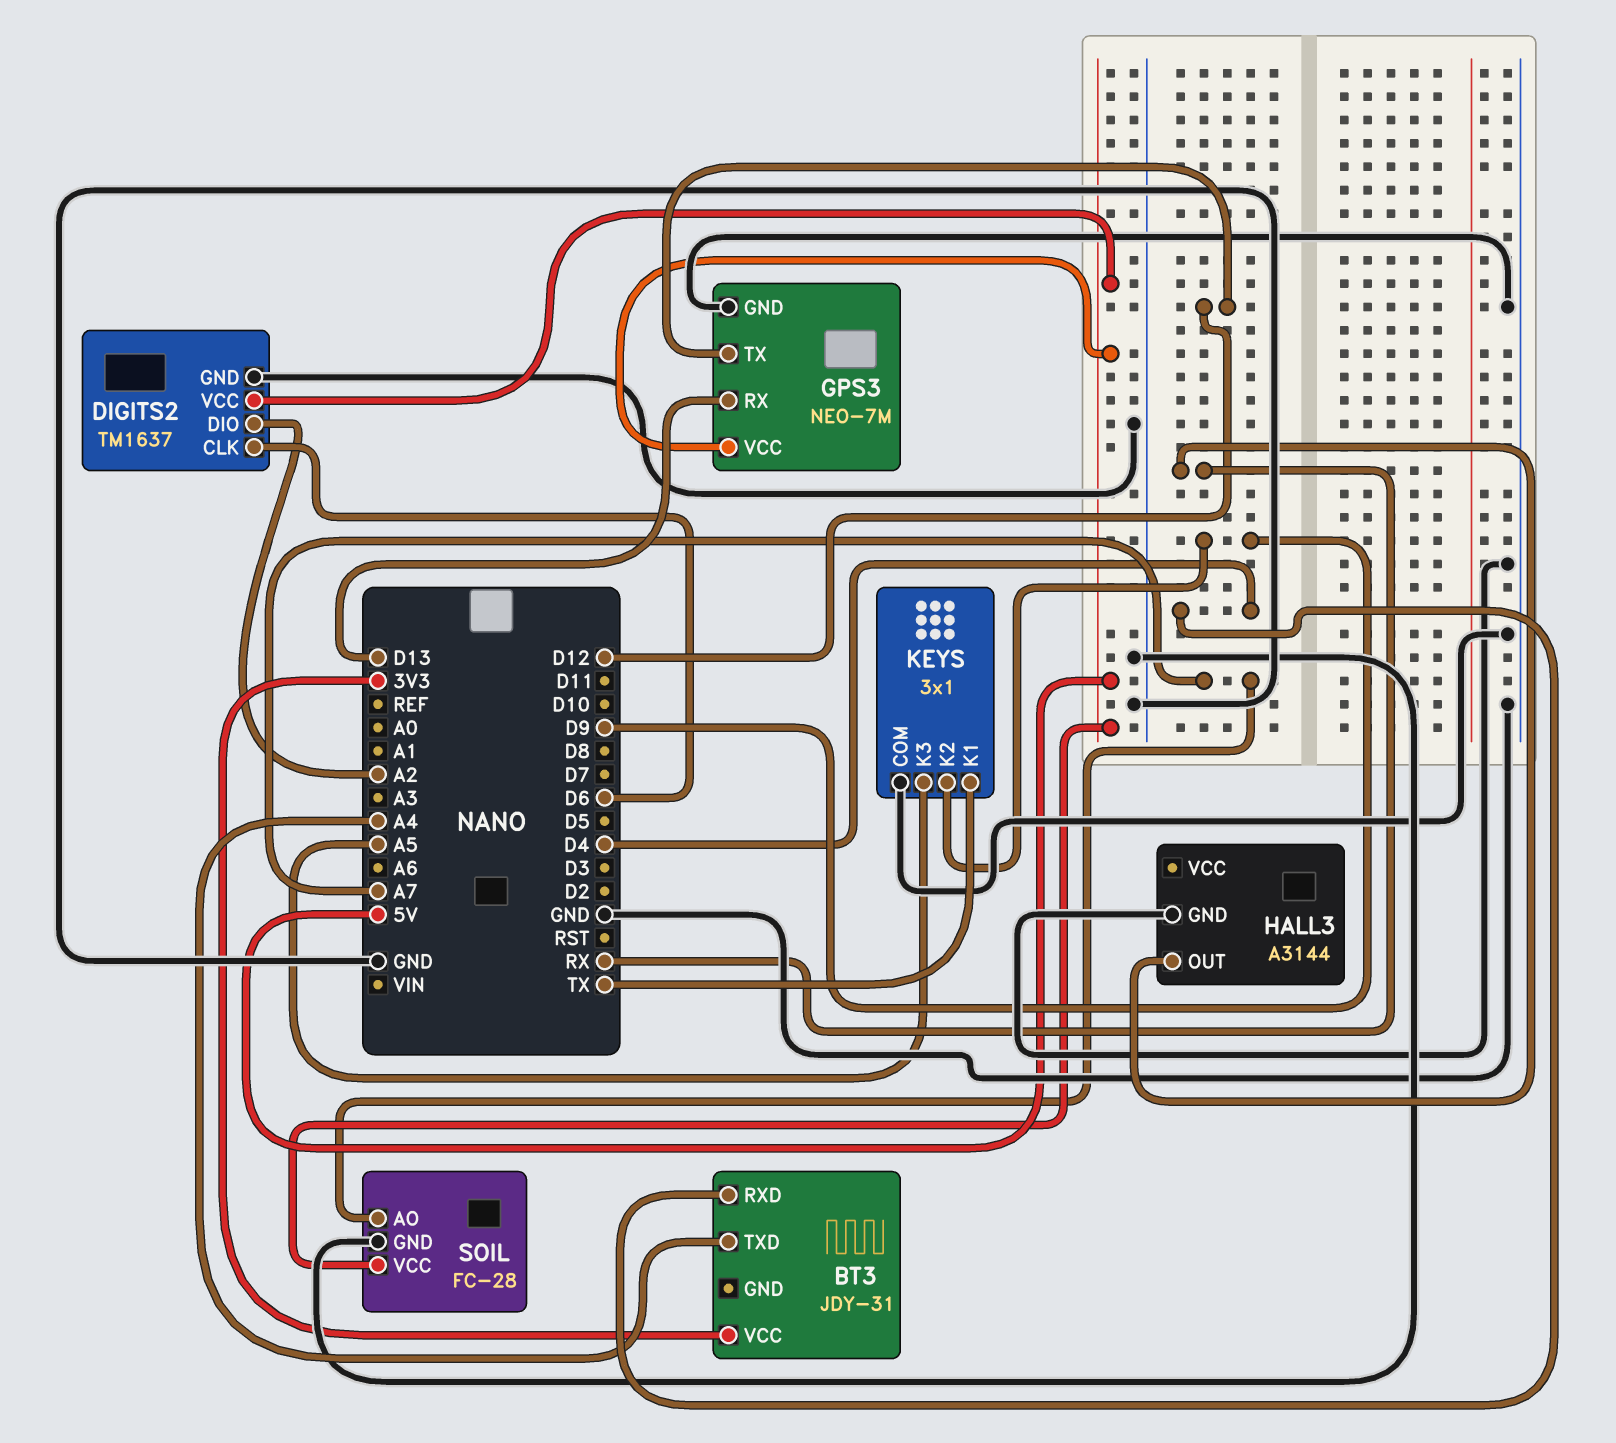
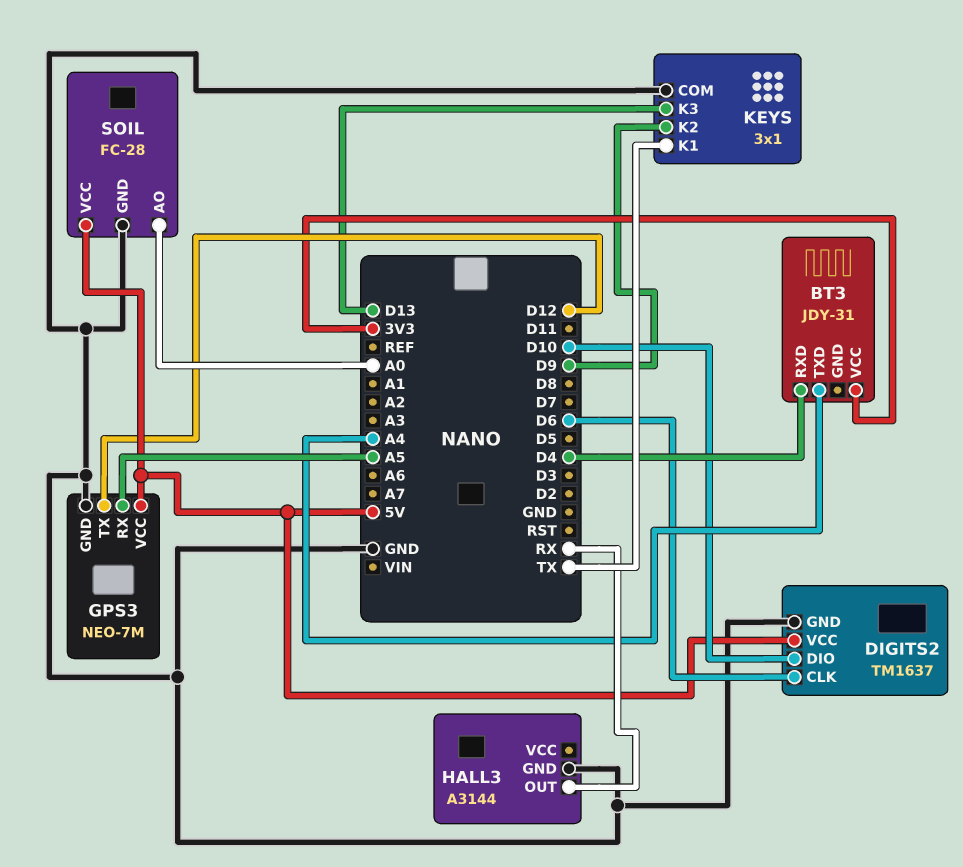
DIGITS2 pin DIO: A2 -> D10
GPS3 pin RX: D13 -> A5
KEYS pin K3: A5 -> D13
SOIL pin AO: A7 -> A0

